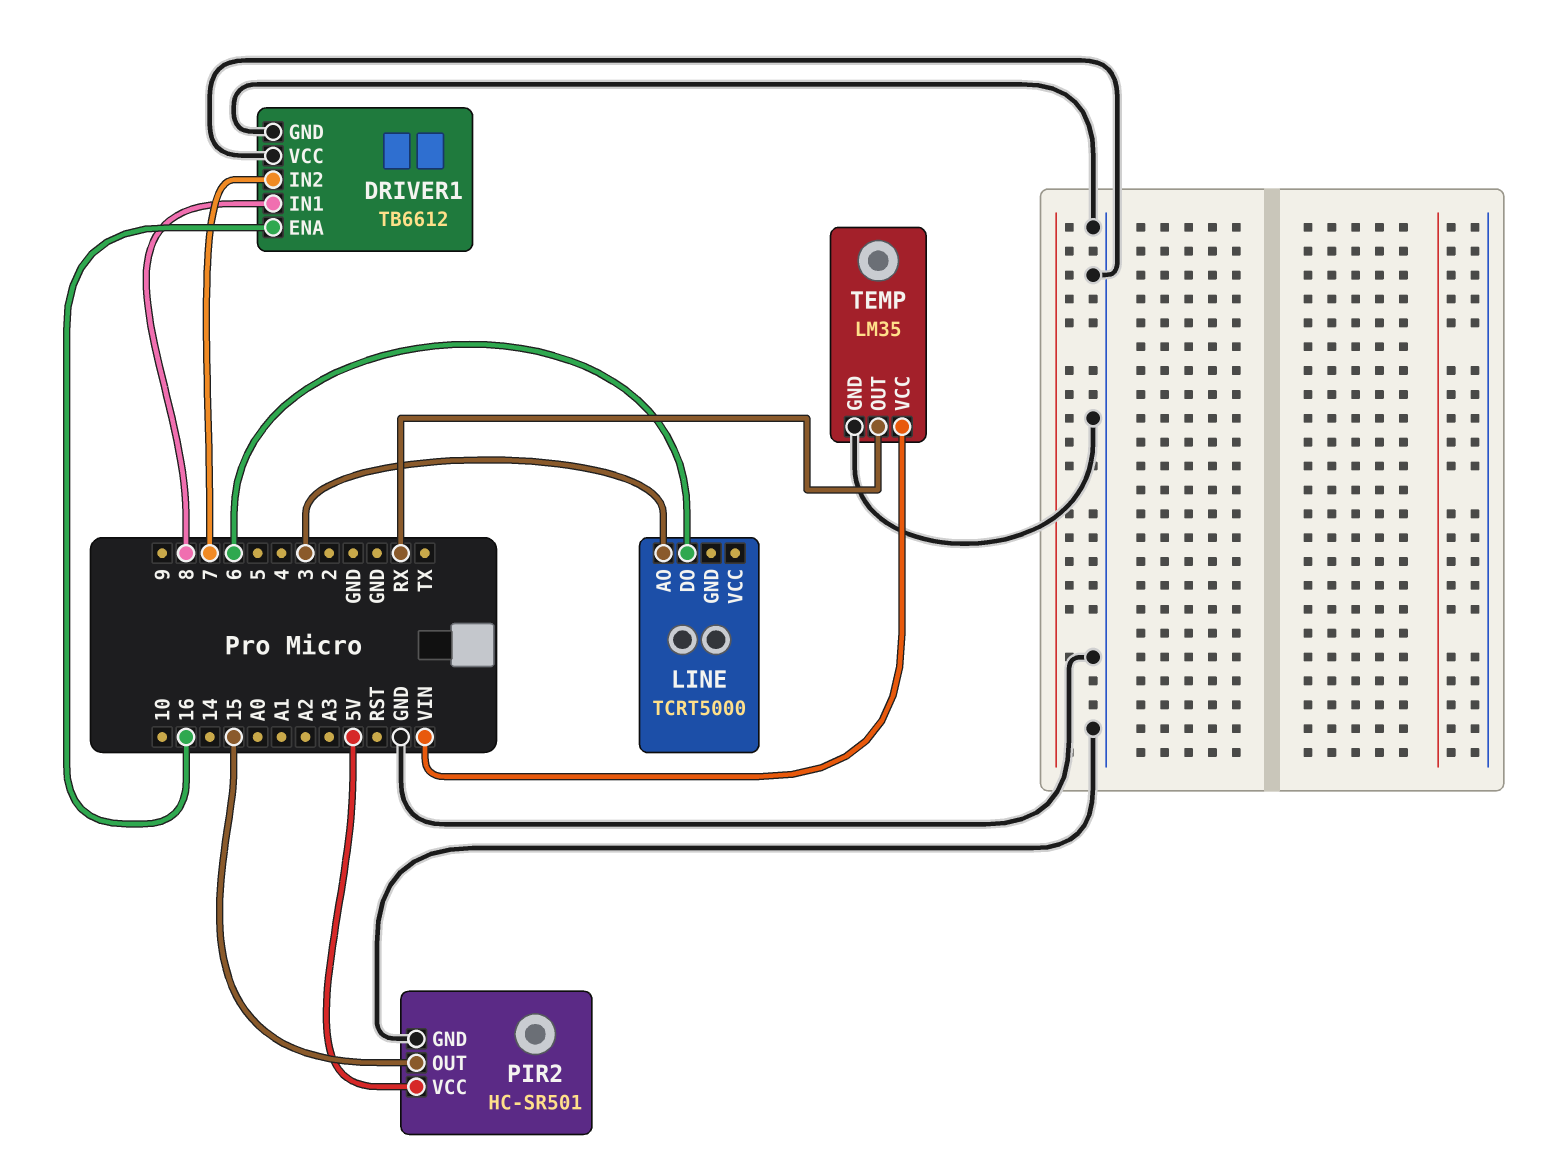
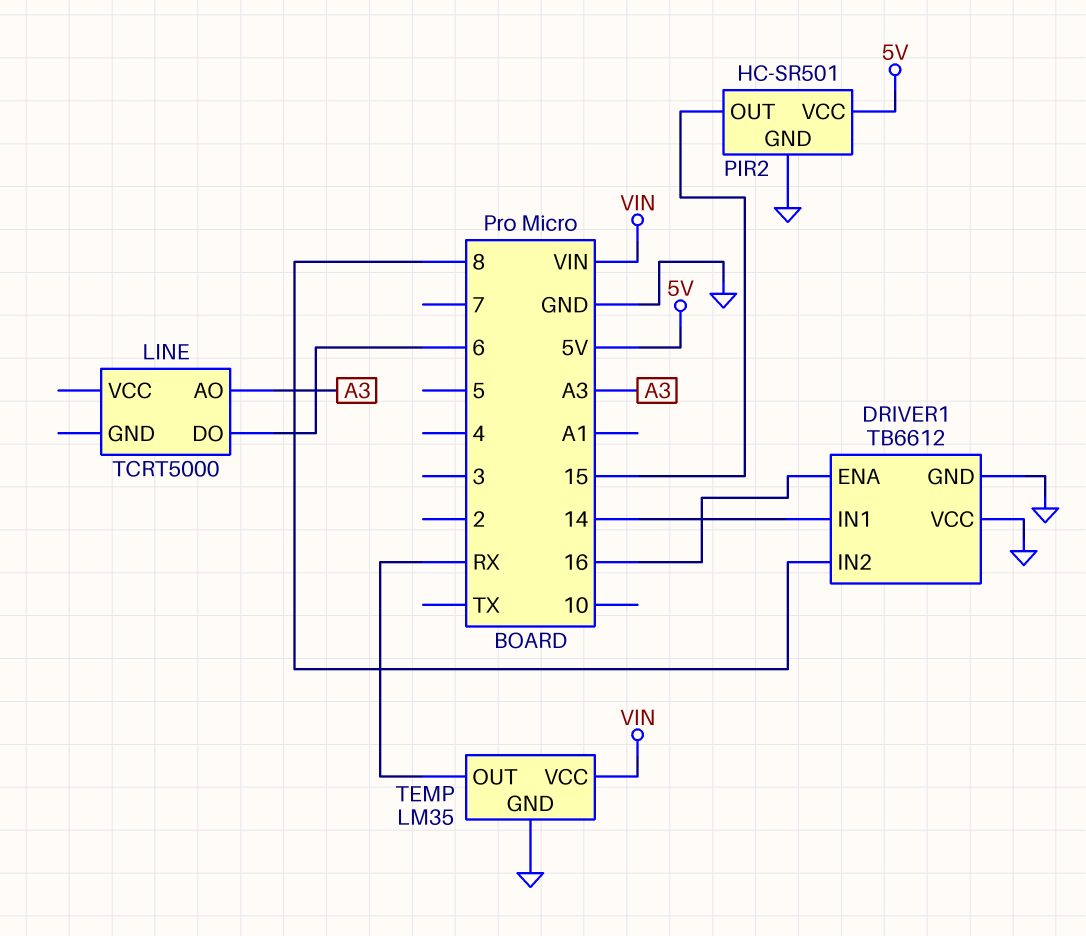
DRIVER1 pin IN1: 8 -> 14
DRIVER1 pin IN2: 7 -> 8
LINE pin AO: 3 -> A3

